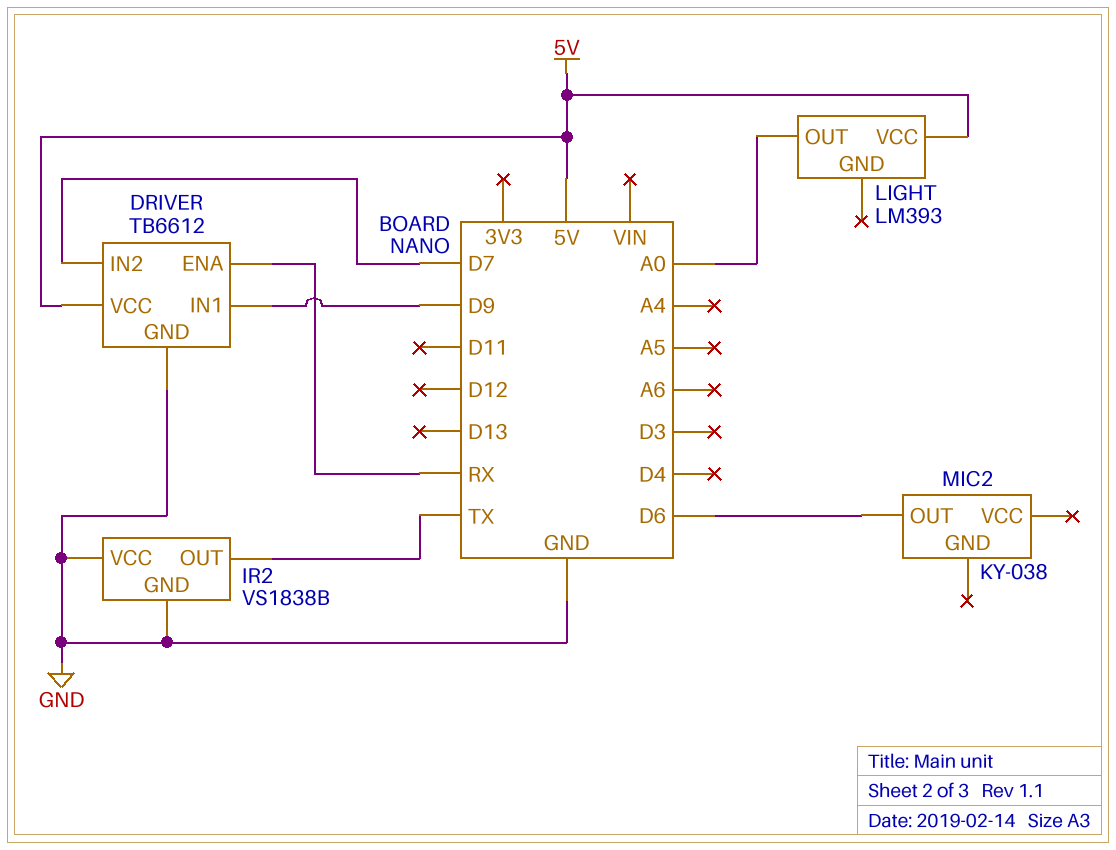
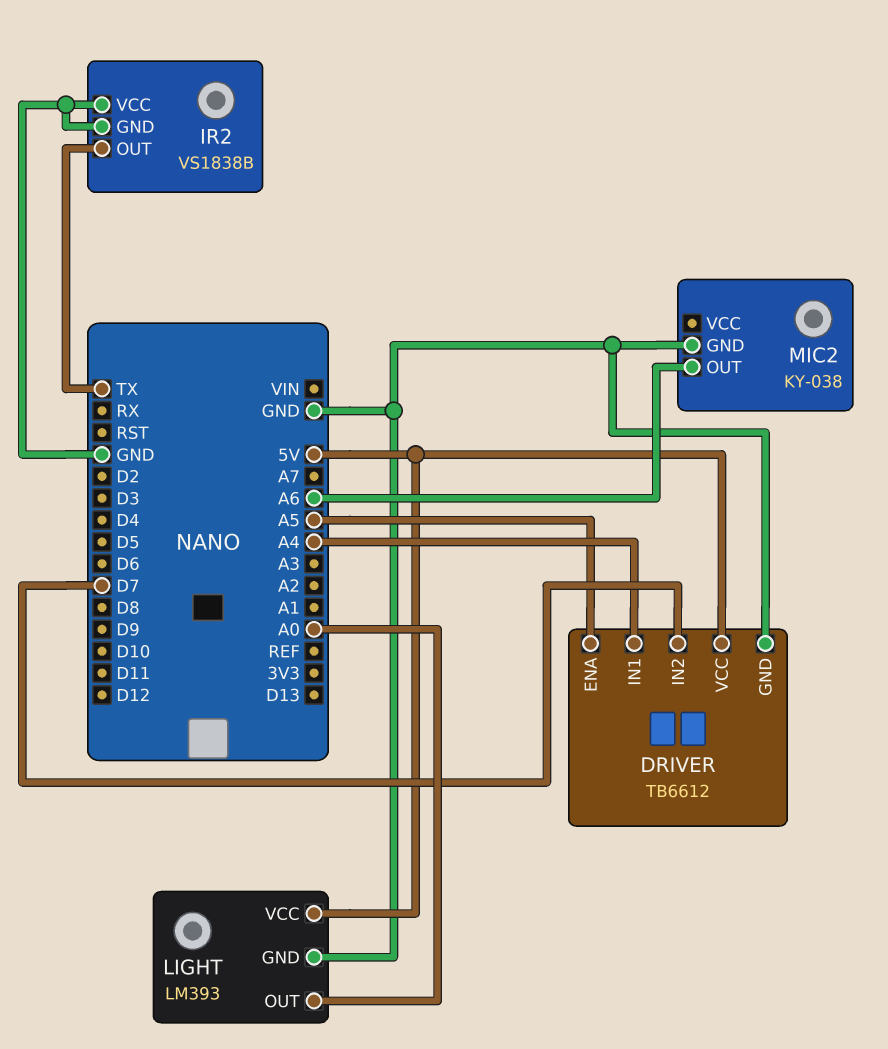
DRIVER pin ENA: RX -> A5
DRIVER pin IN1: D9 -> A4
LIGHT pin GND: none -> GND
MIC2 pin GND: none -> GND
MIC2 pin OUT: D6 -> A6

